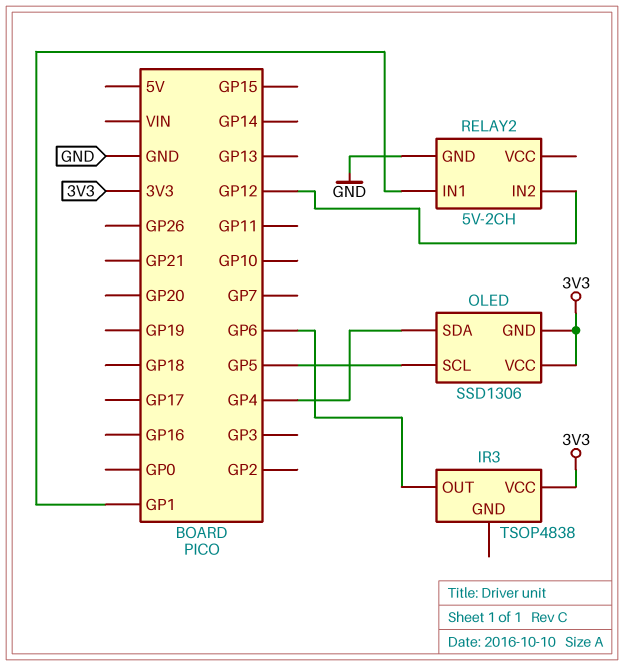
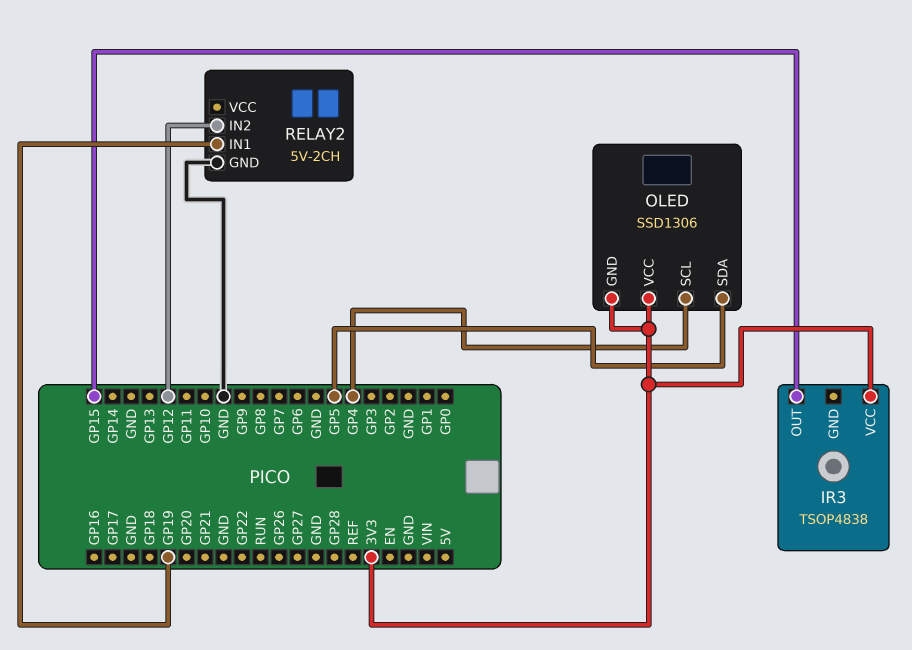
IR3 pin OUT: GP6 -> GP15
OLED pin SCL: GP5 -> GP4
OLED pin SDA: GP4 -> GP5
RELAY2 pin IN1: GP1 -> GP19

